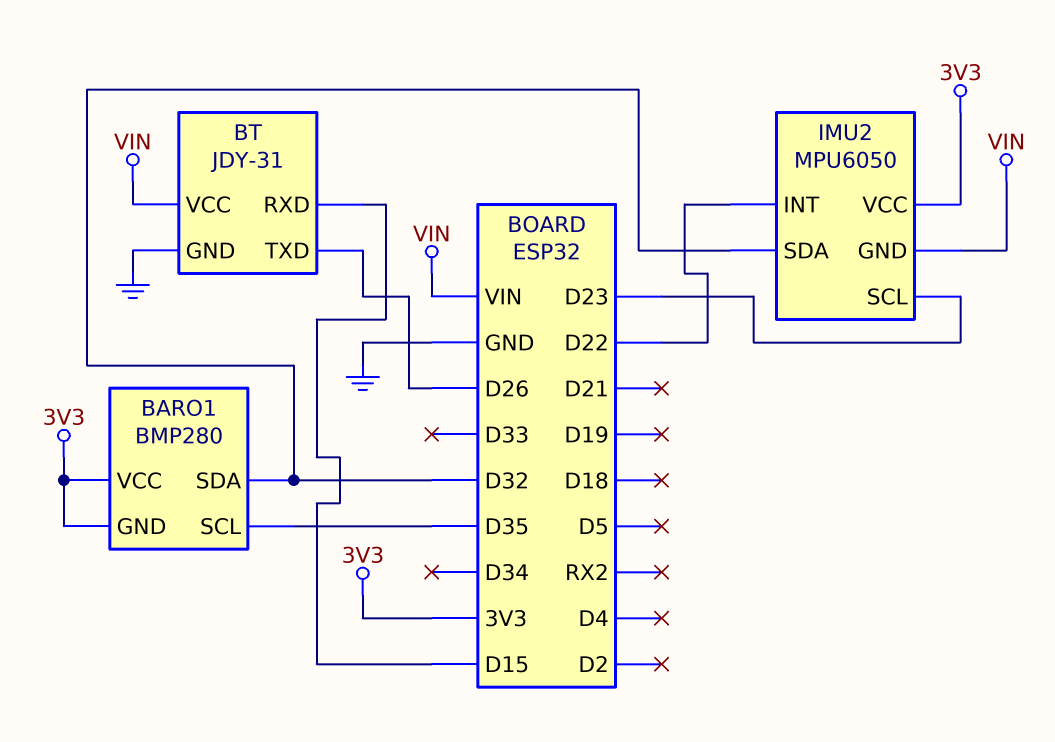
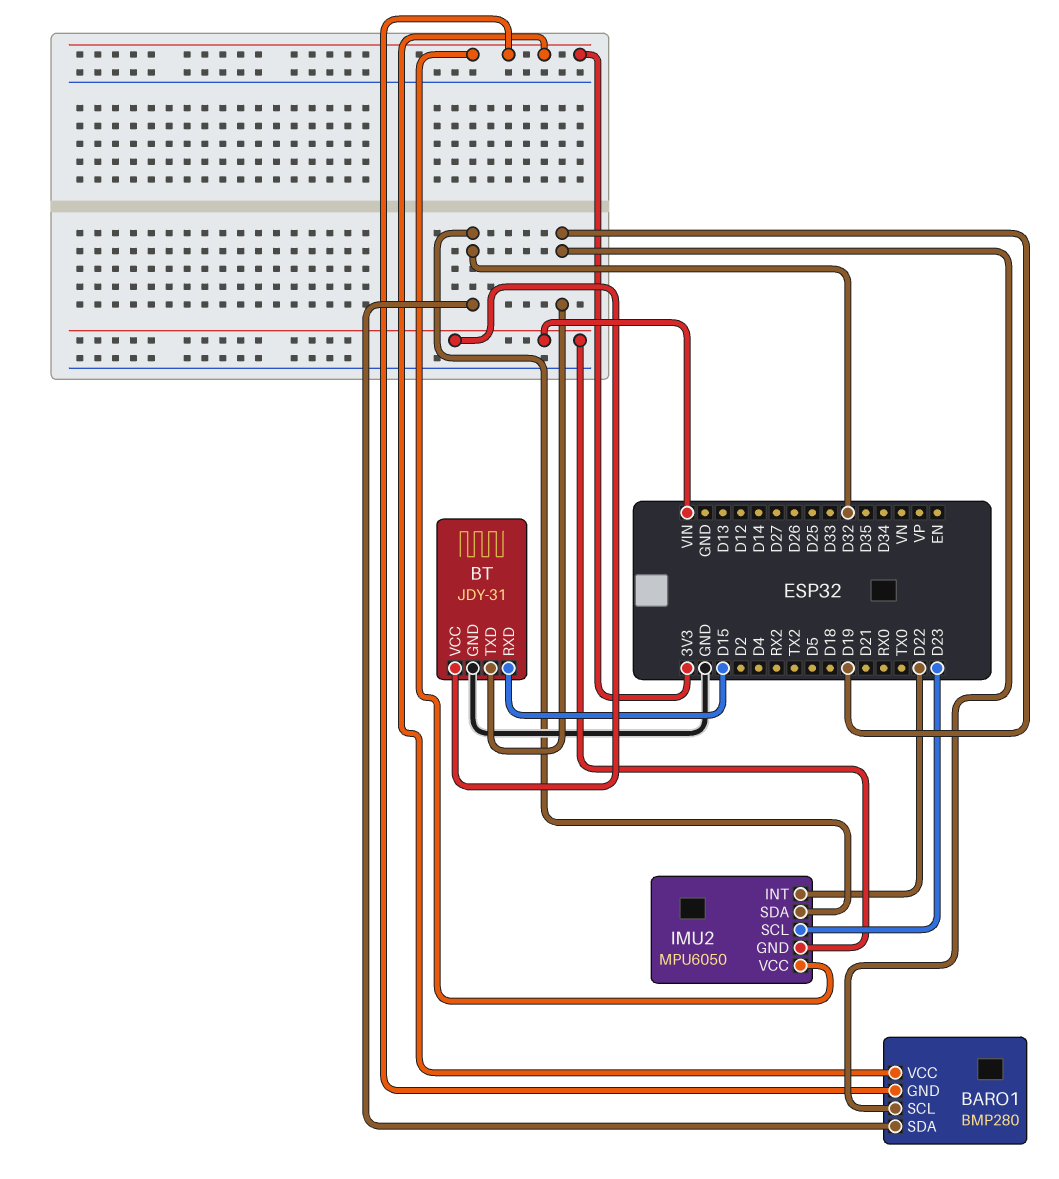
BARO1 pin SCL: D35 -> D19
BT pin TXD: D26 -> D19

